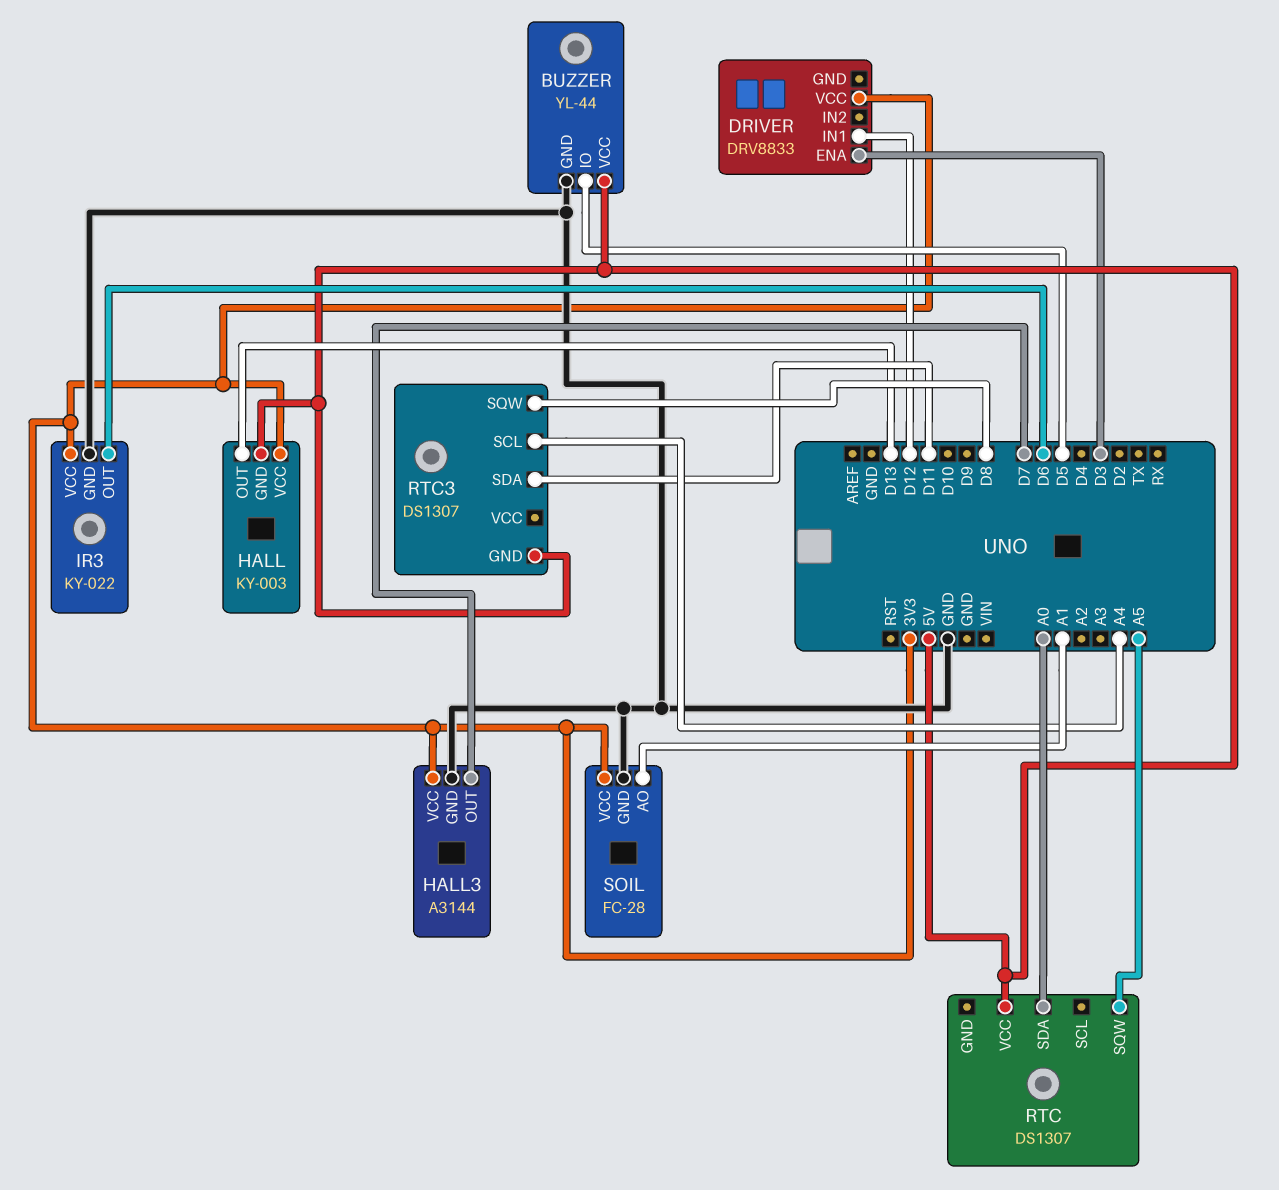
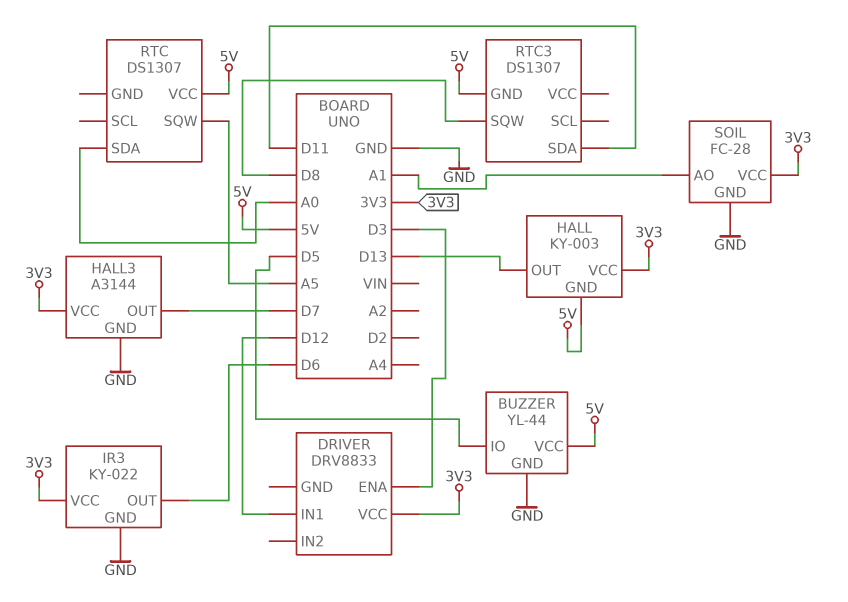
RTC3 pin SCL: A4 -> none

